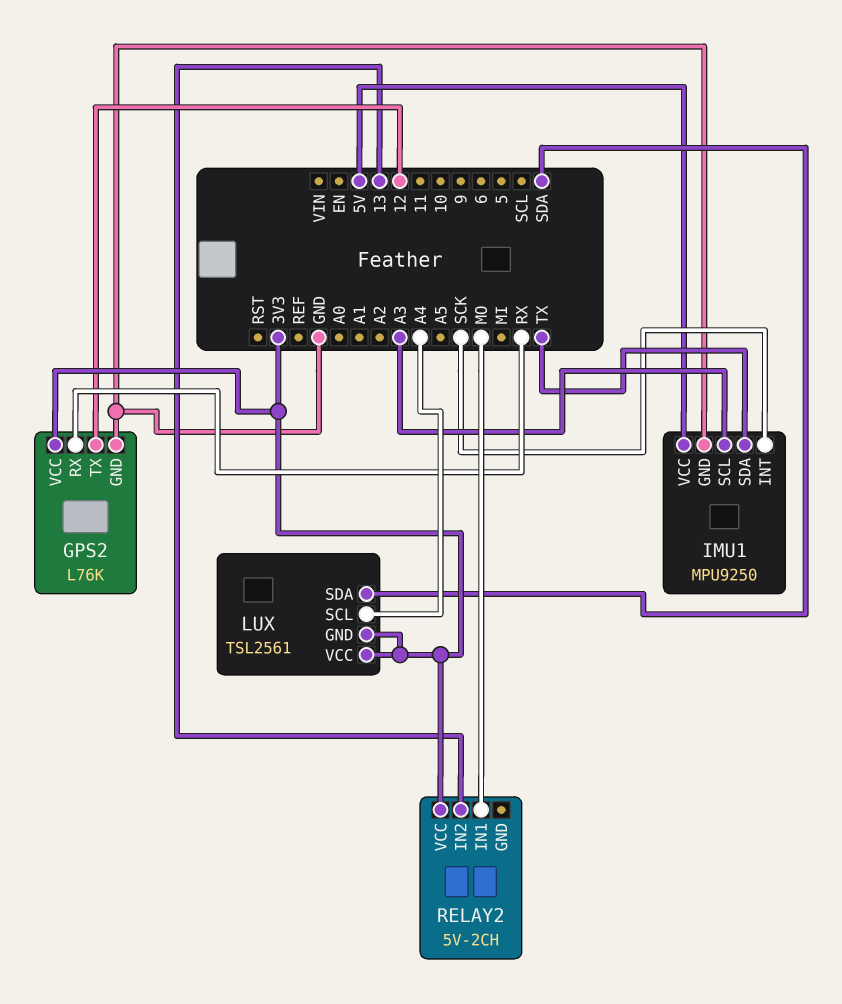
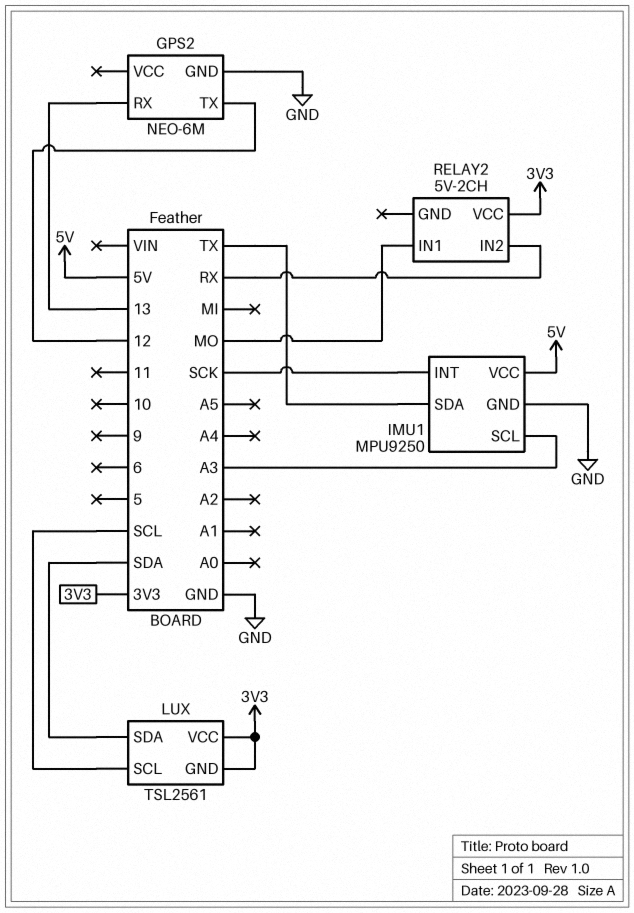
GPS2: L76K -> NEO-6M
GPS2 pin RX: RX -> 13
GPS2 pin VCC: 3V3 -> none
LUX pin SCL: A4 -> SCL
RELAY2 pin IN2: 13 -> RX

